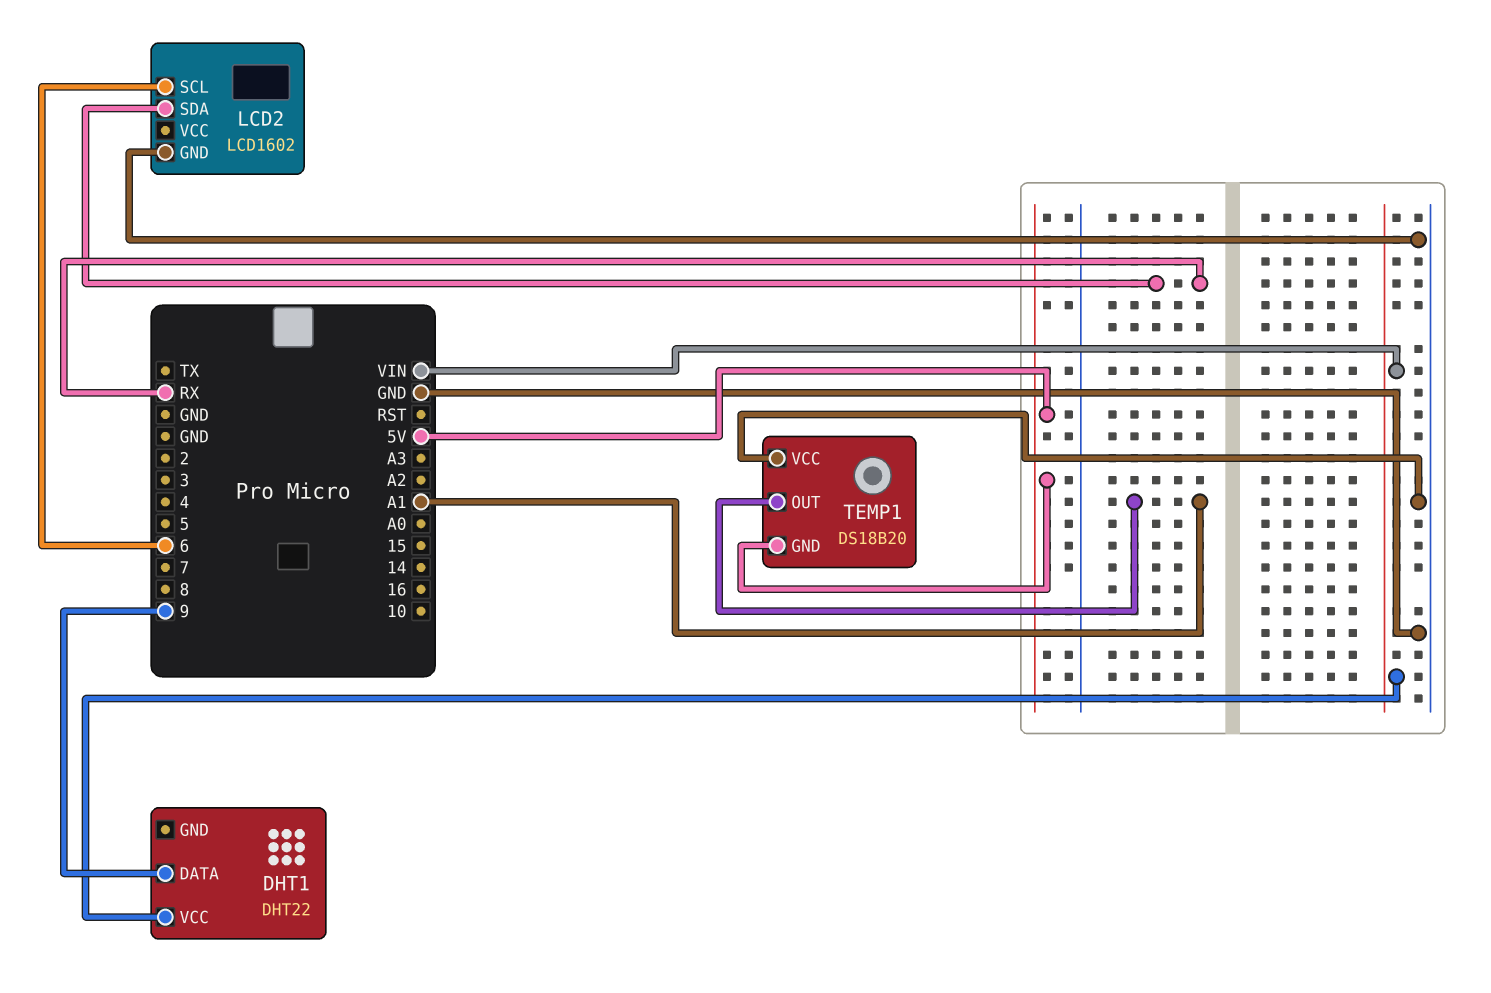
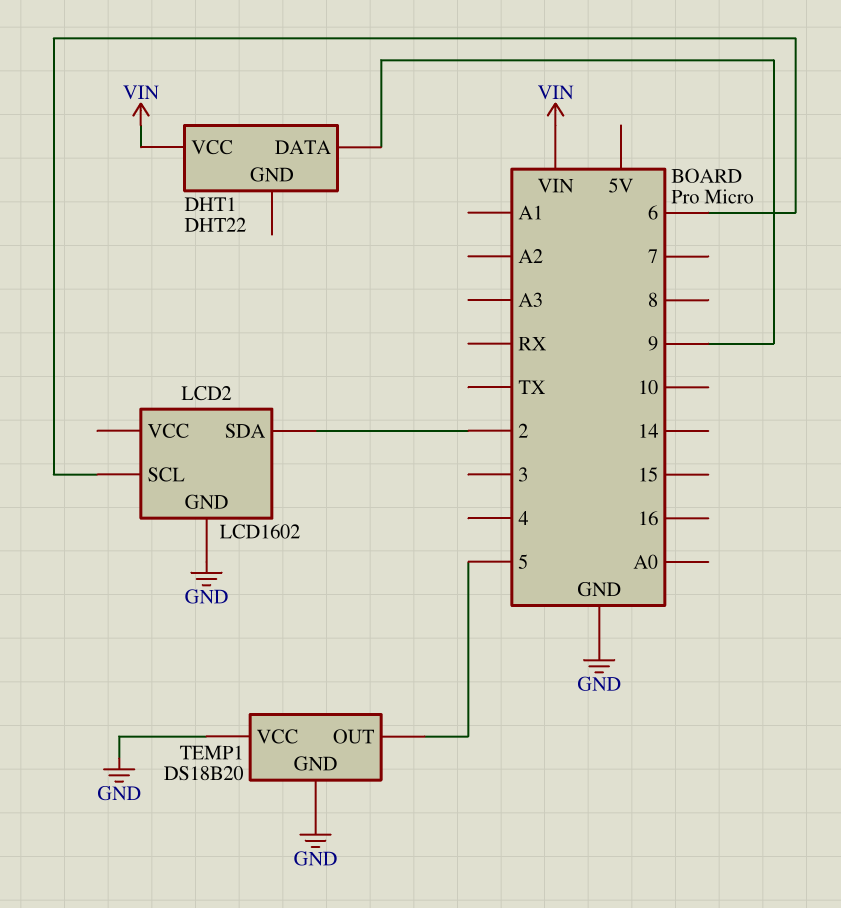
LCD2 pin SDA: RX -> 2
TEMP1 pin GND: 5V -> GND
TEMP1 pin OUT: A1 -> 5

